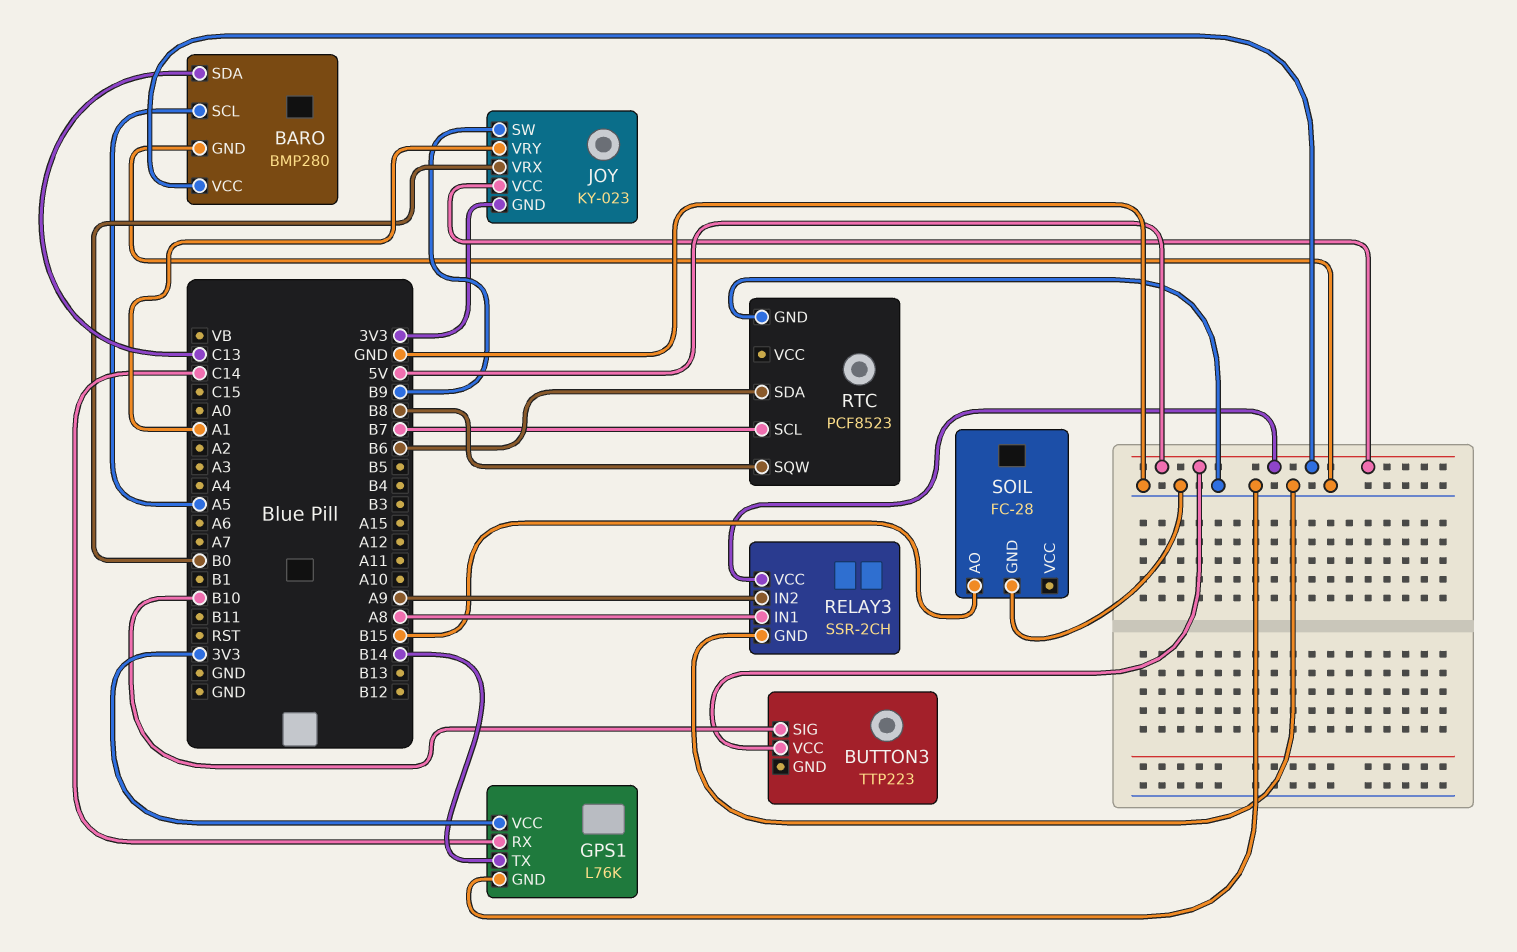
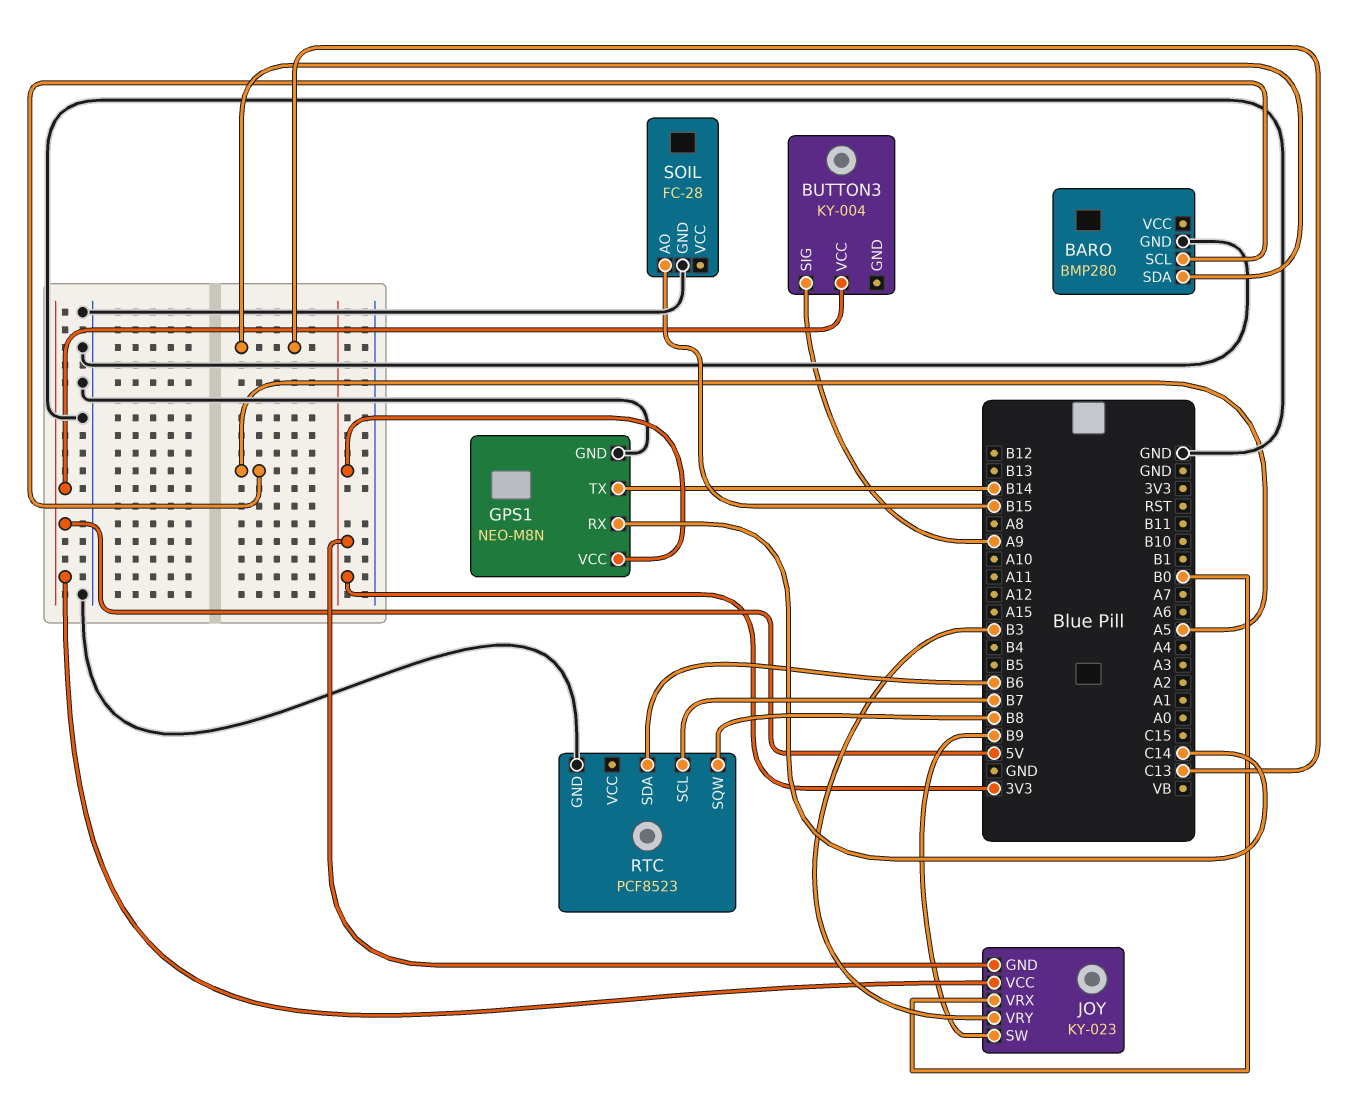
BARO pin VCC: 5V -> none
BUTTON3: TTP223 -> KY-004
BUTTON3 pin SIG: B10 -> A9
GPS1: L76K -> NEO-M8N
JOY pin VRY: A1 -> B3
RELAY3: SSR-2CH -> none
RELAY3 pin GND: GND -> none
RELAY3 pin IN1: A8 -> none
RELAY3 pin IN2: A9 -> none
RELAY3 pin VCC: 5V -> none

